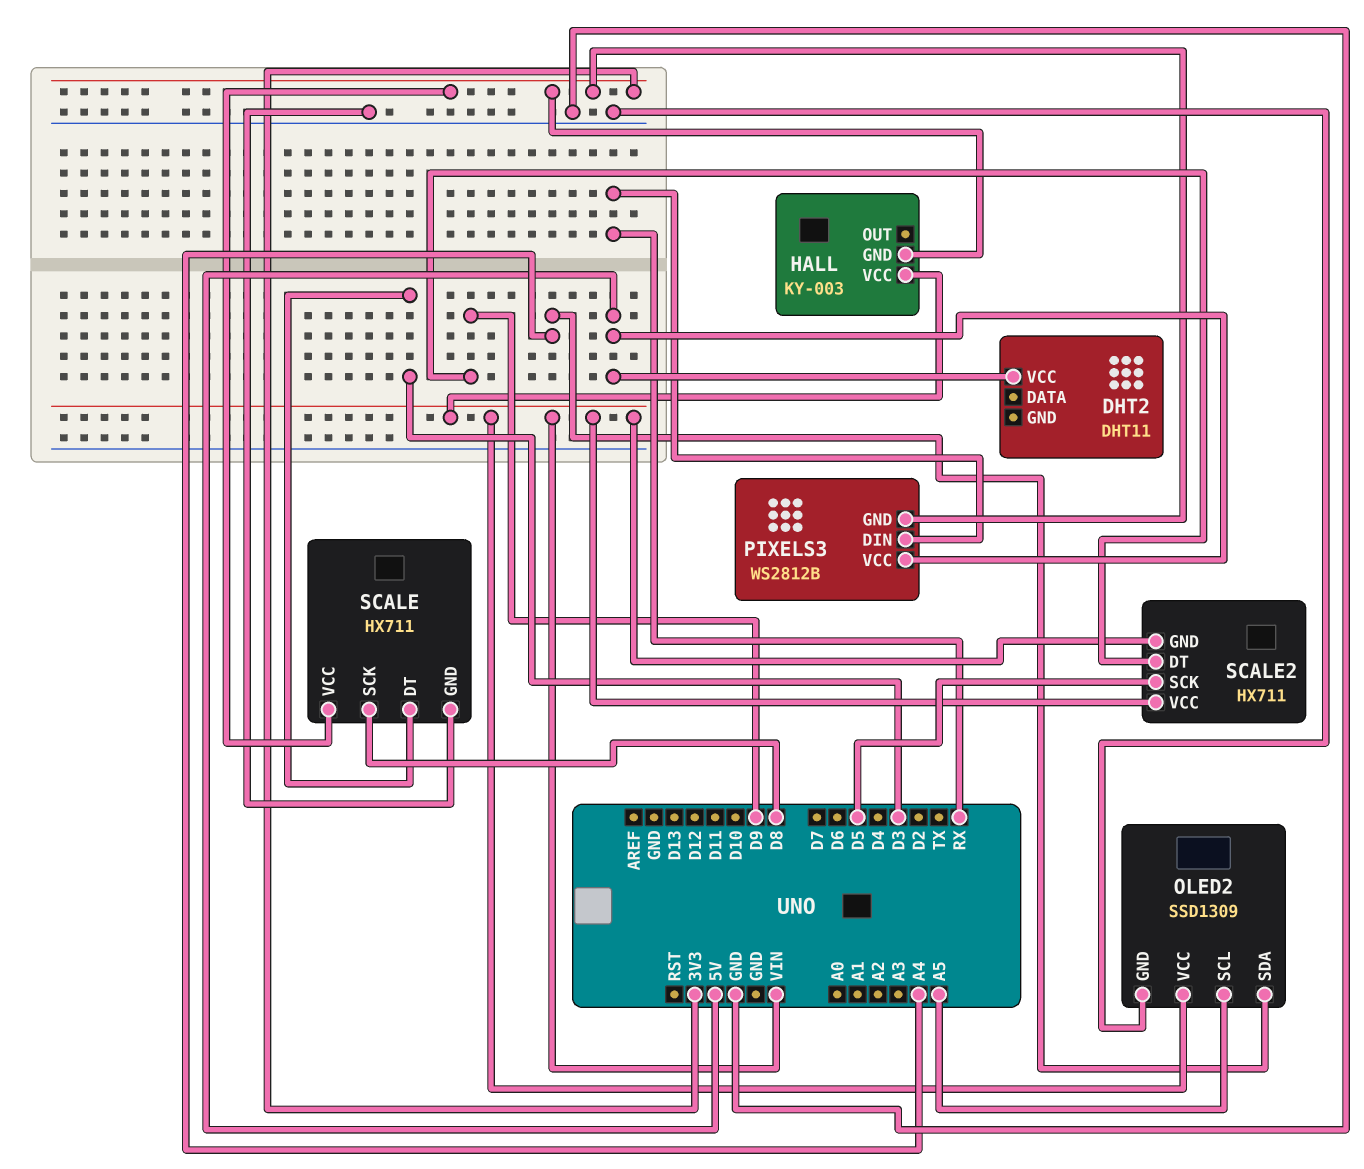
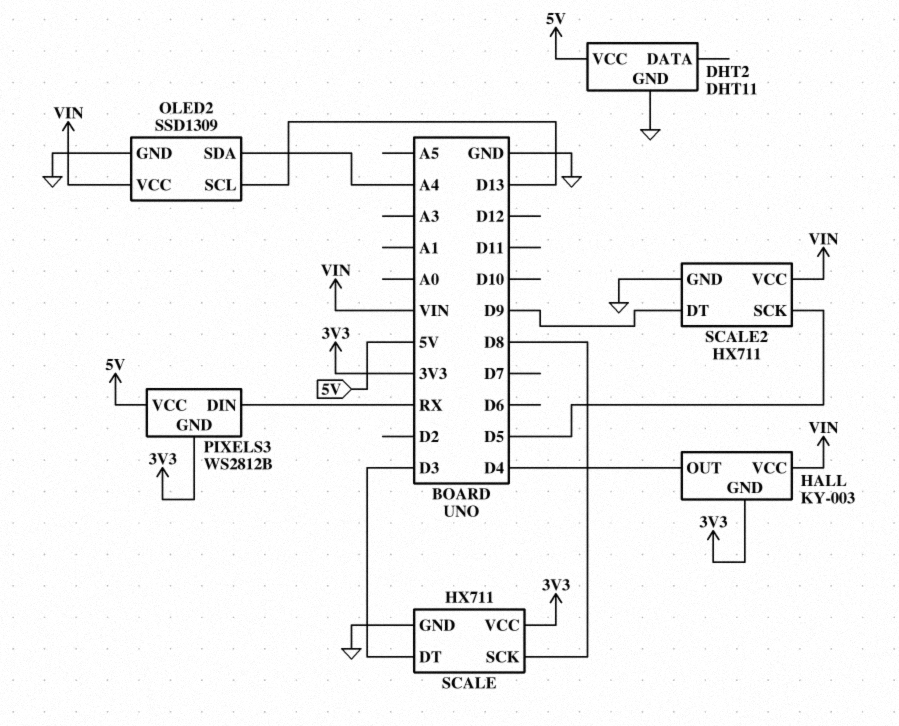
DHT2 pin GND: none -> GND
HALL pin OUT: none -> D4
OLED2 pin SCL: A5 -> D13
SCALE2 pin GND: VIN -> GND

